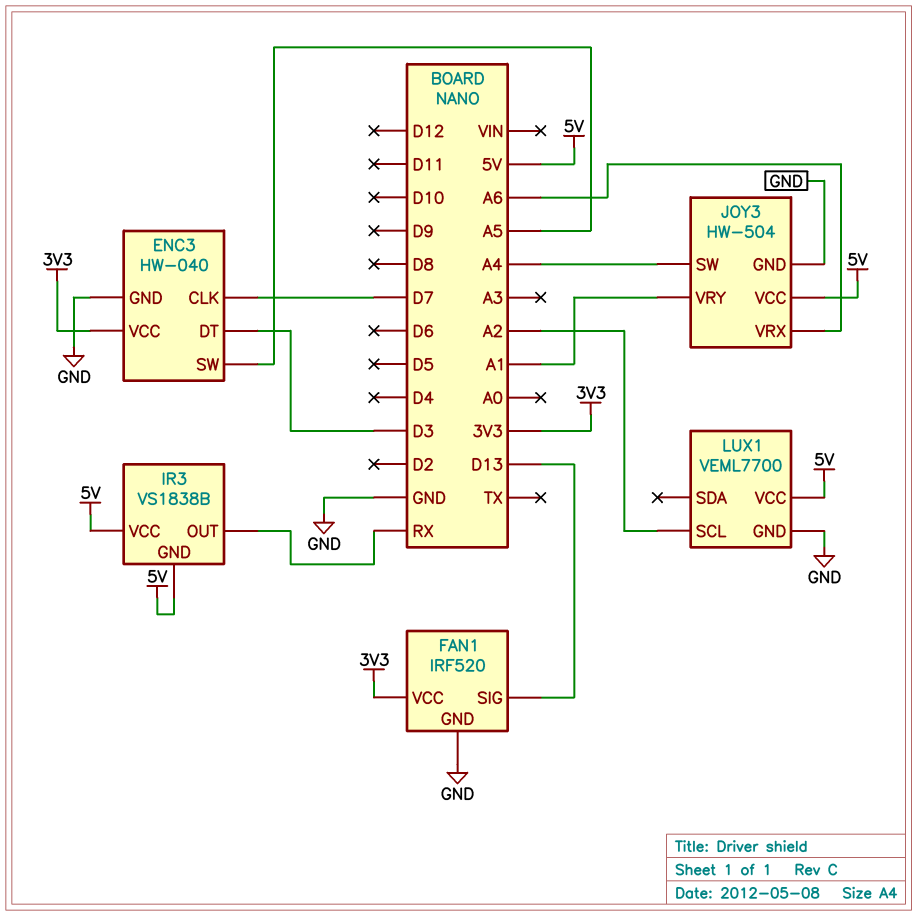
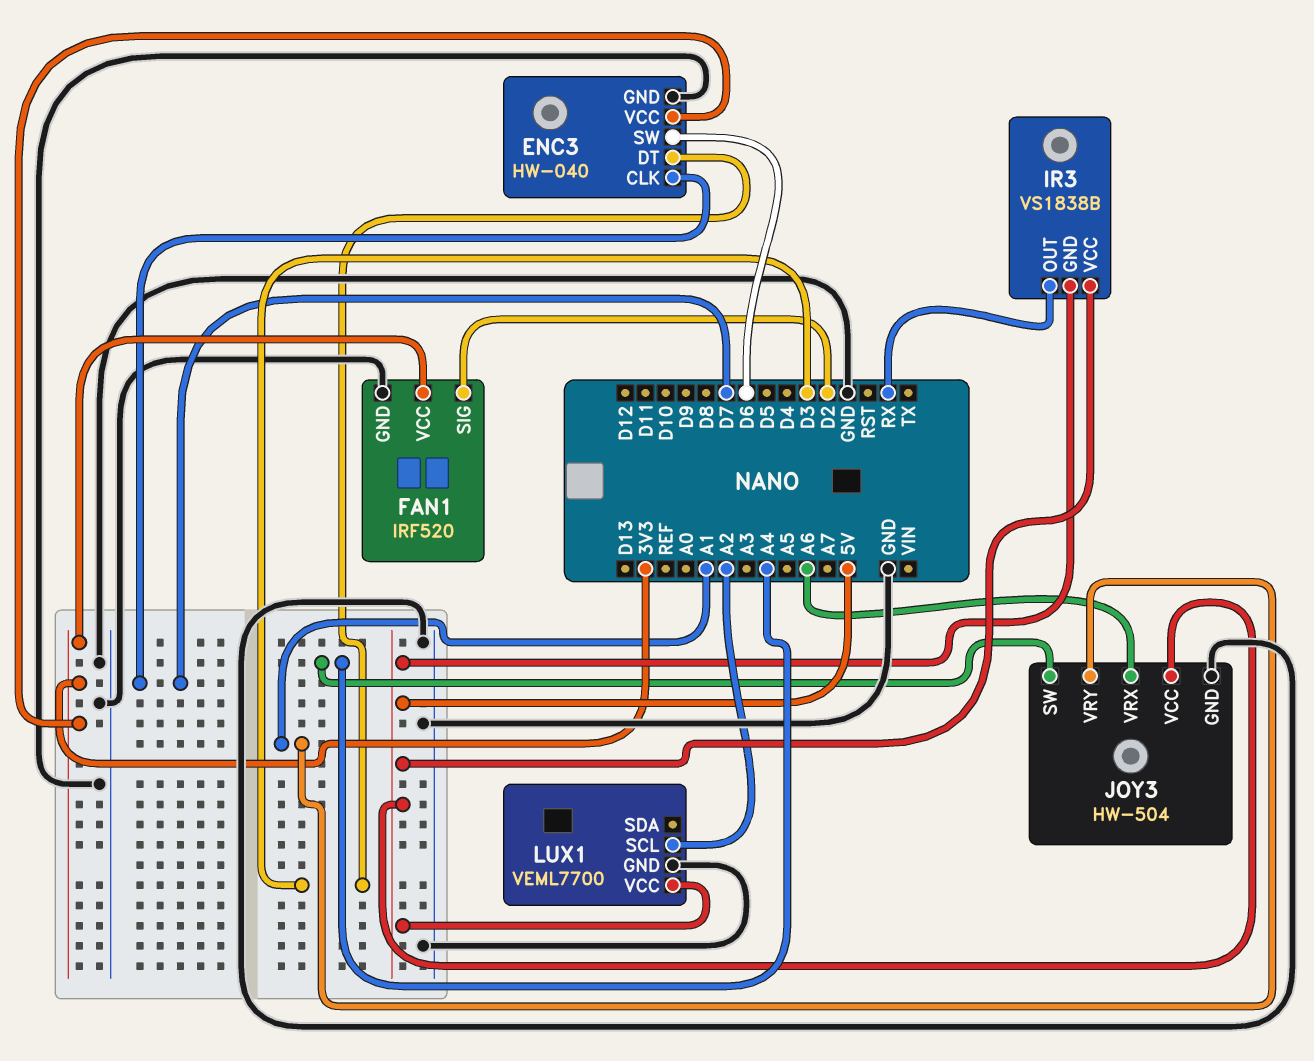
ENC3 pin SW: A5 -> D6
FAN1 pin SIG: D13 -> D2

